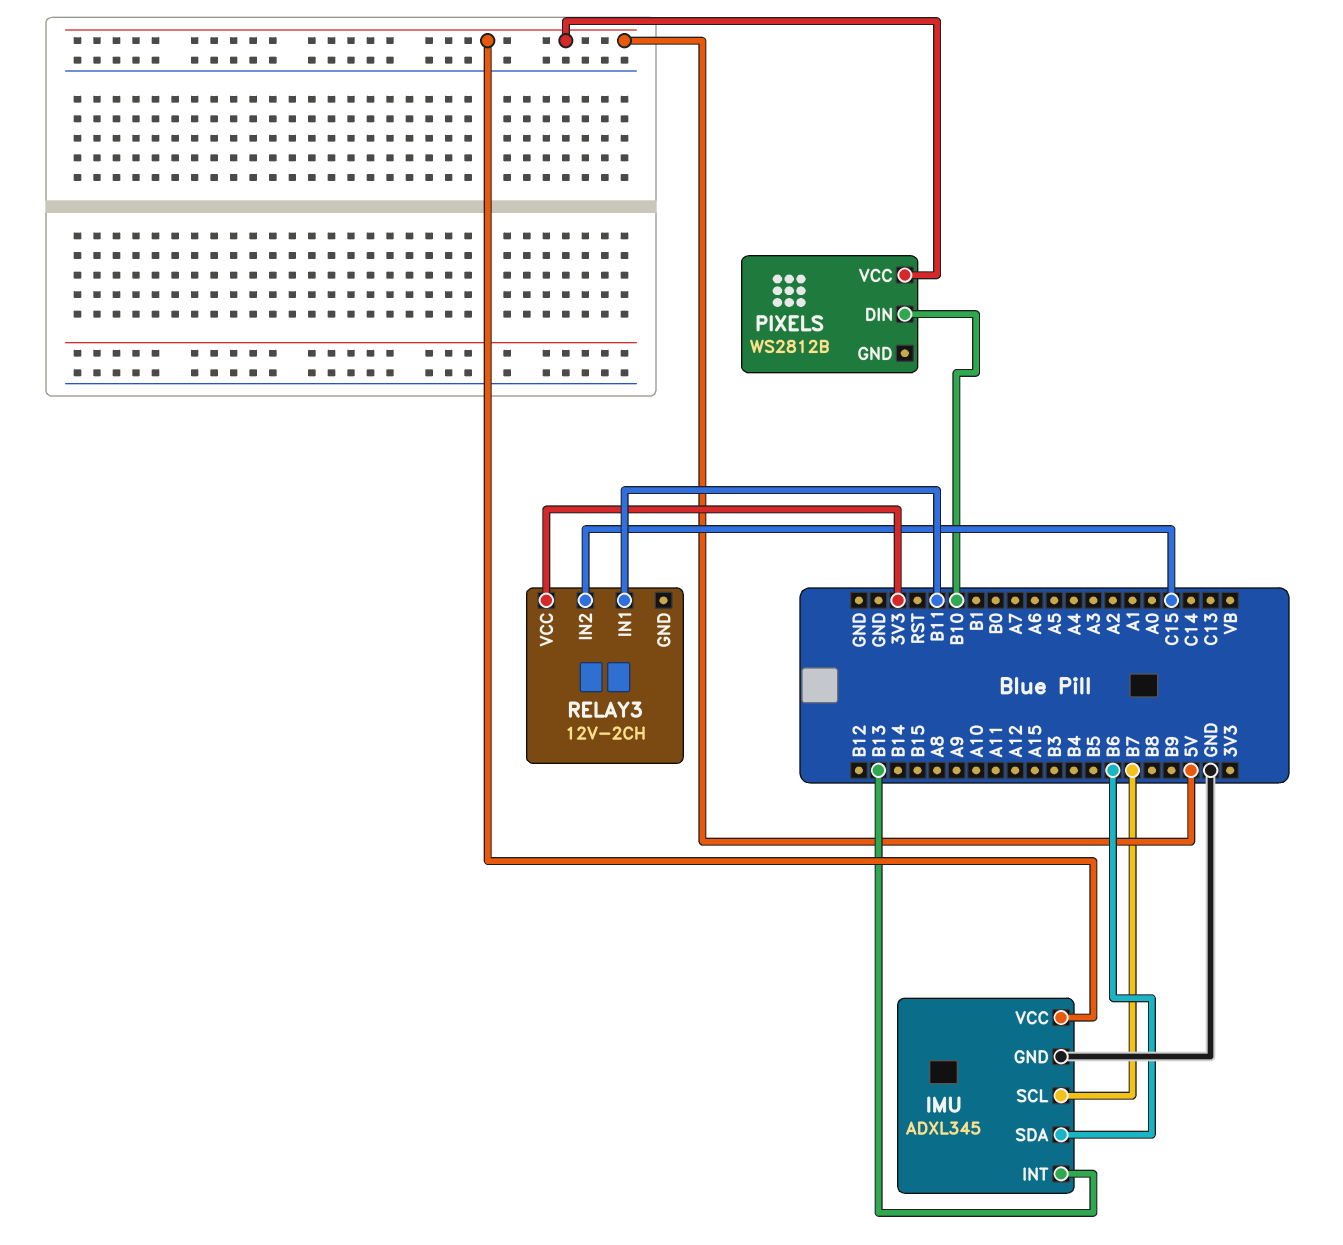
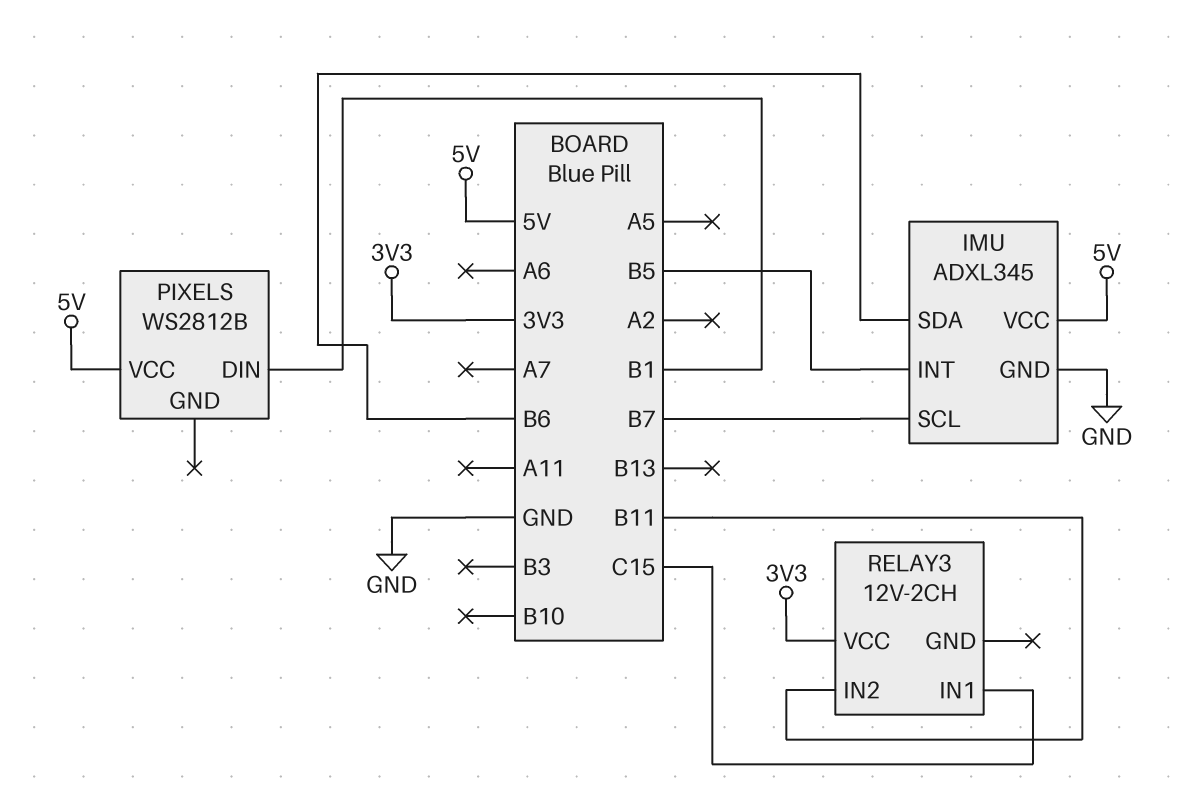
IMU pin INT: B13 -> B5
PIXELS pin DIN: B10 -> B1
RELAY3 pin IN1: B11 -> C15
RELAY3 pin IN2: C15 -> B11

